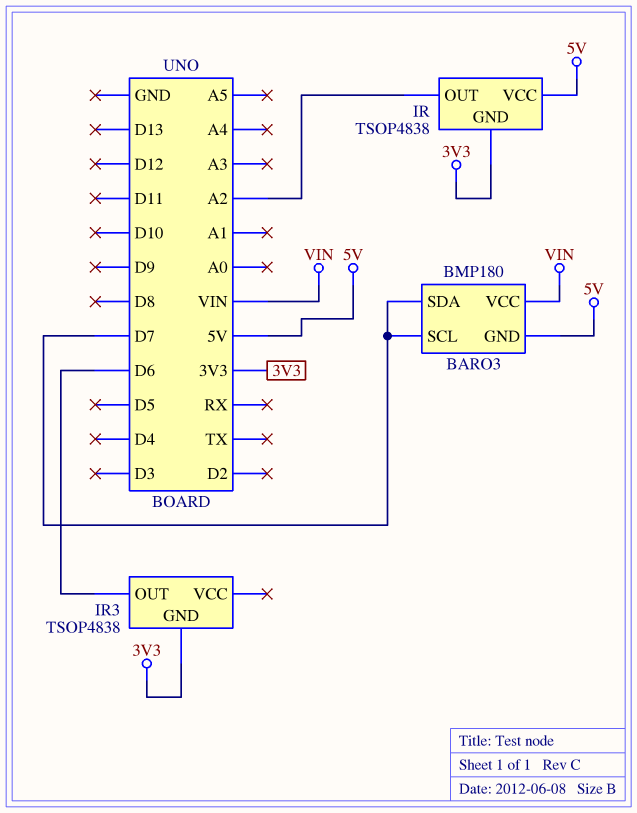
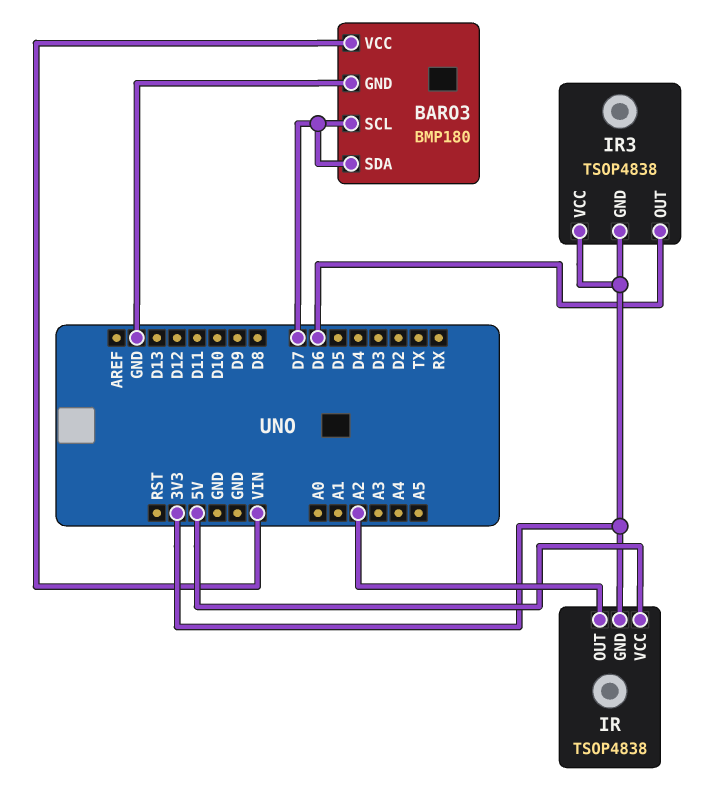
BARO3 pin GND: 5V -> GND
IR3 pin VCC: none -> 3V3

